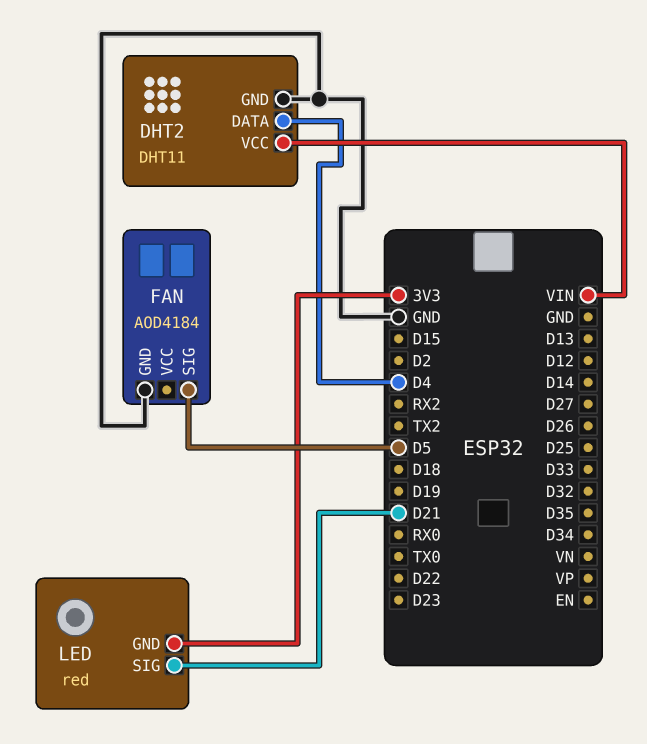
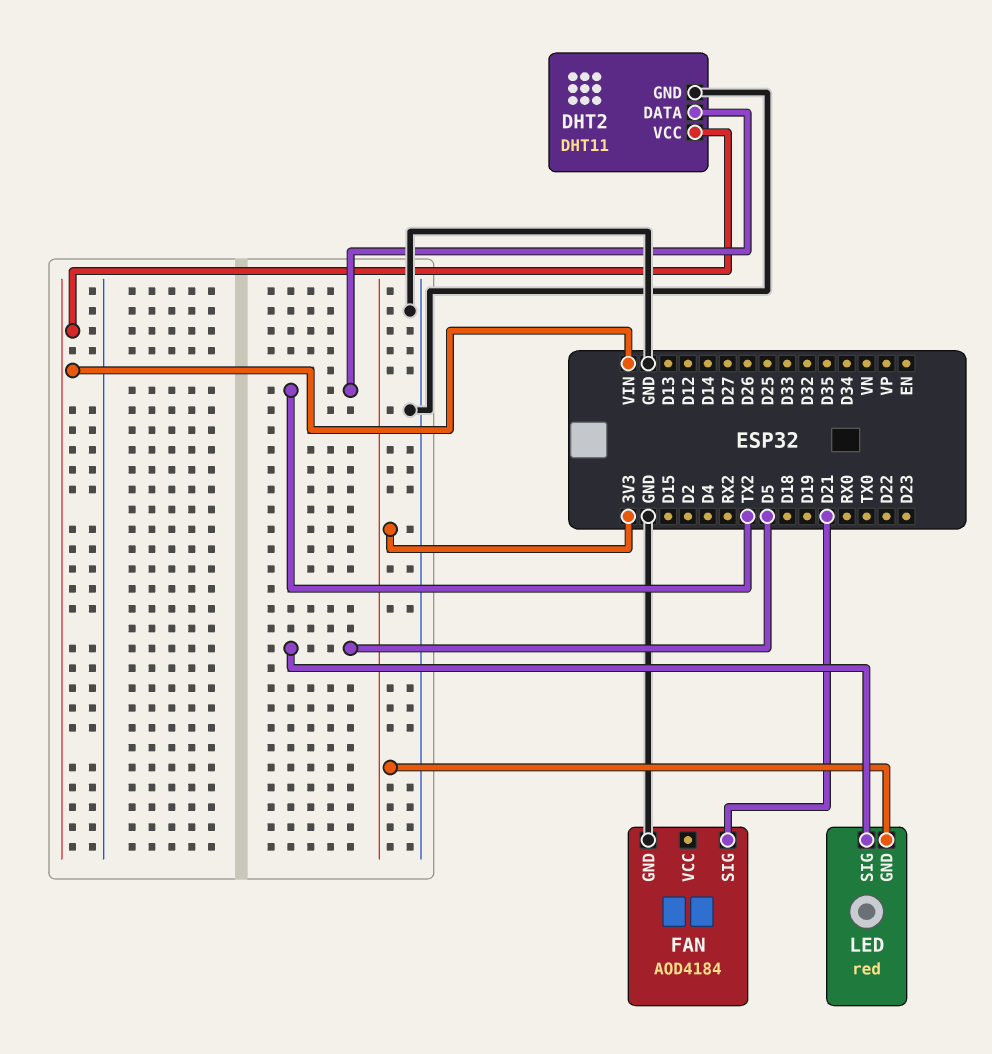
DHT2 pin DATA: D4 -> TX2
FAN pin SIG: D5 -> D21
LED pin SIG: D21 -> D5

